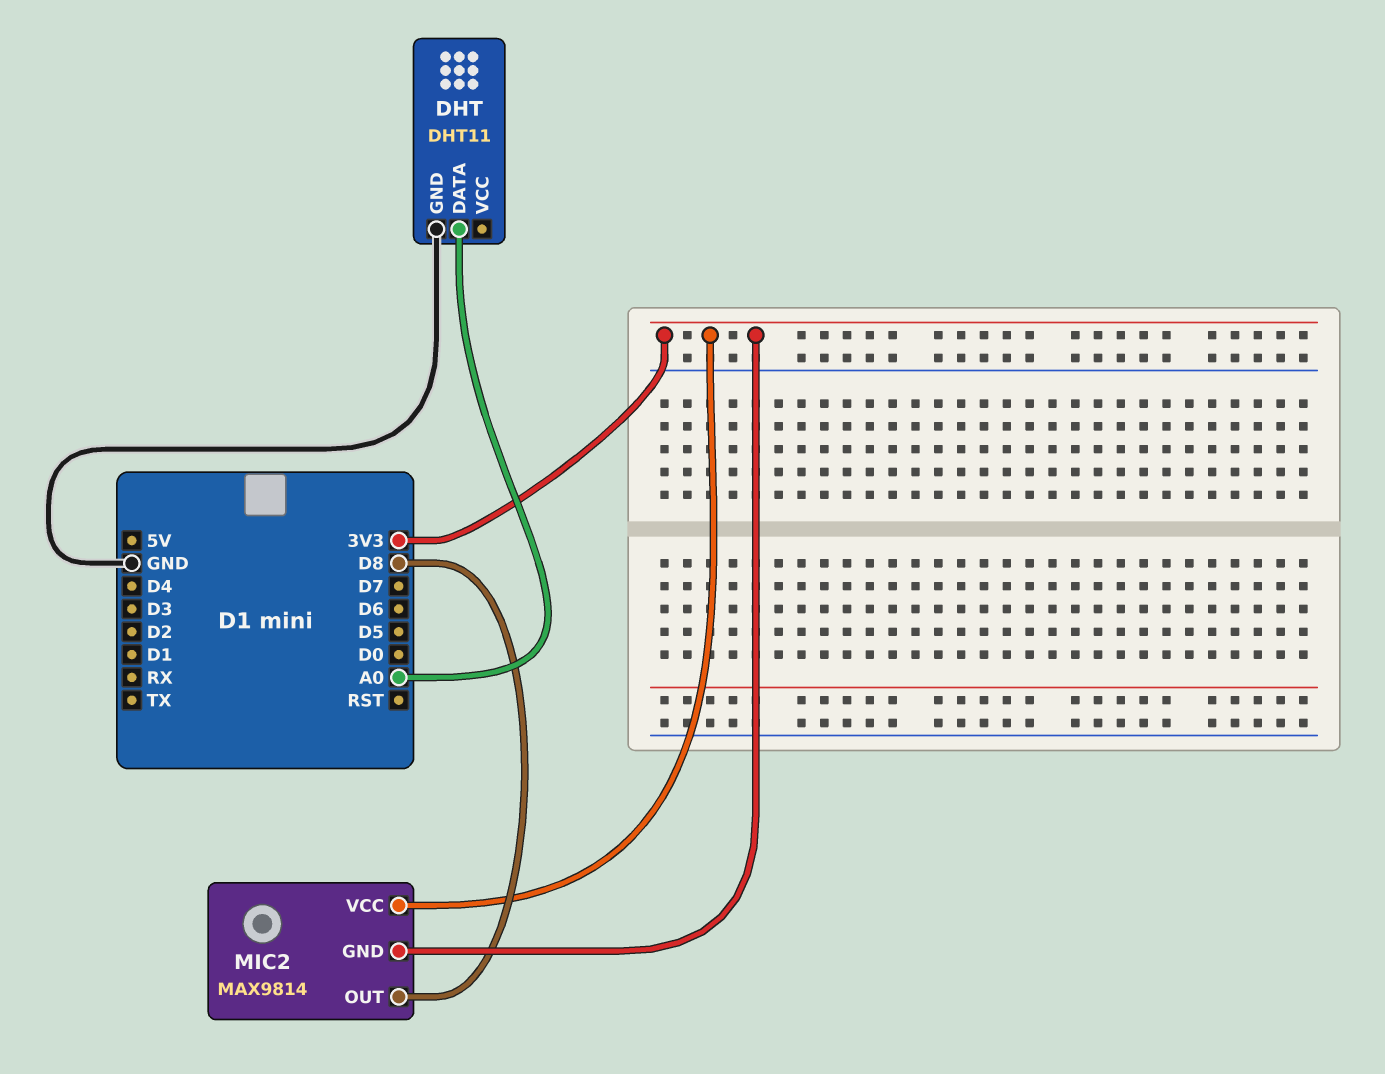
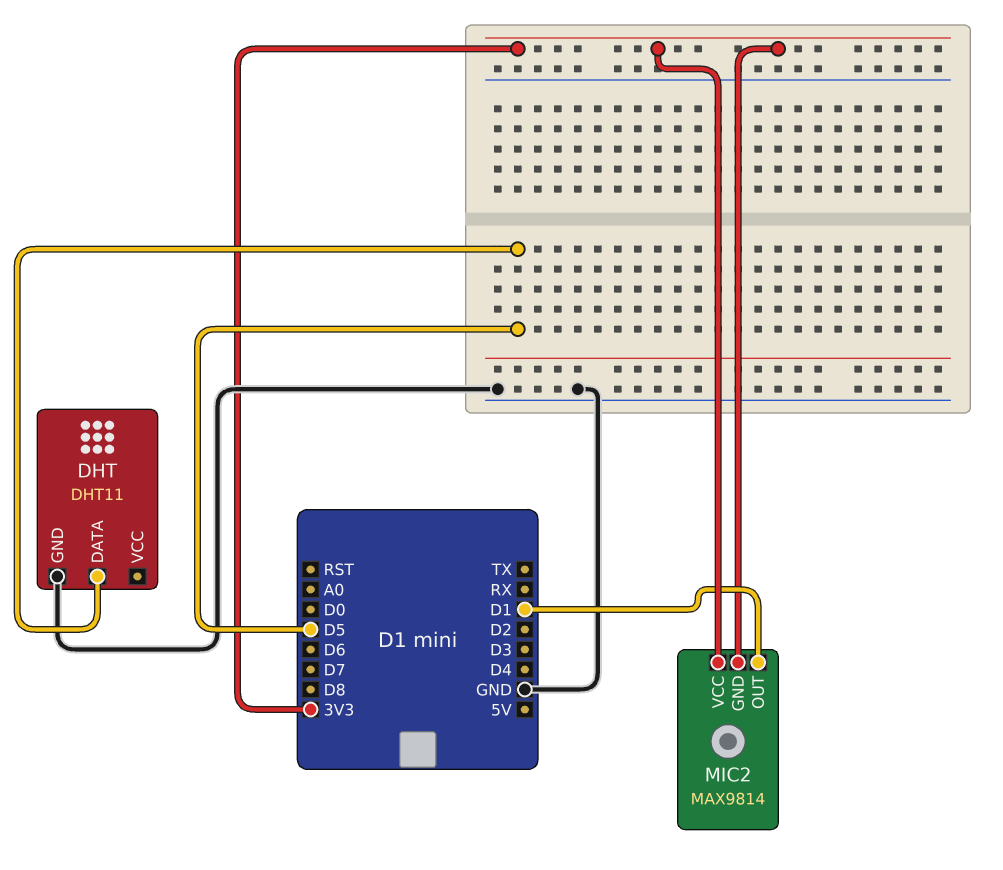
DHT pin DATA: A0 -> D5
MIC2 pin OUT: D8 -> D1

